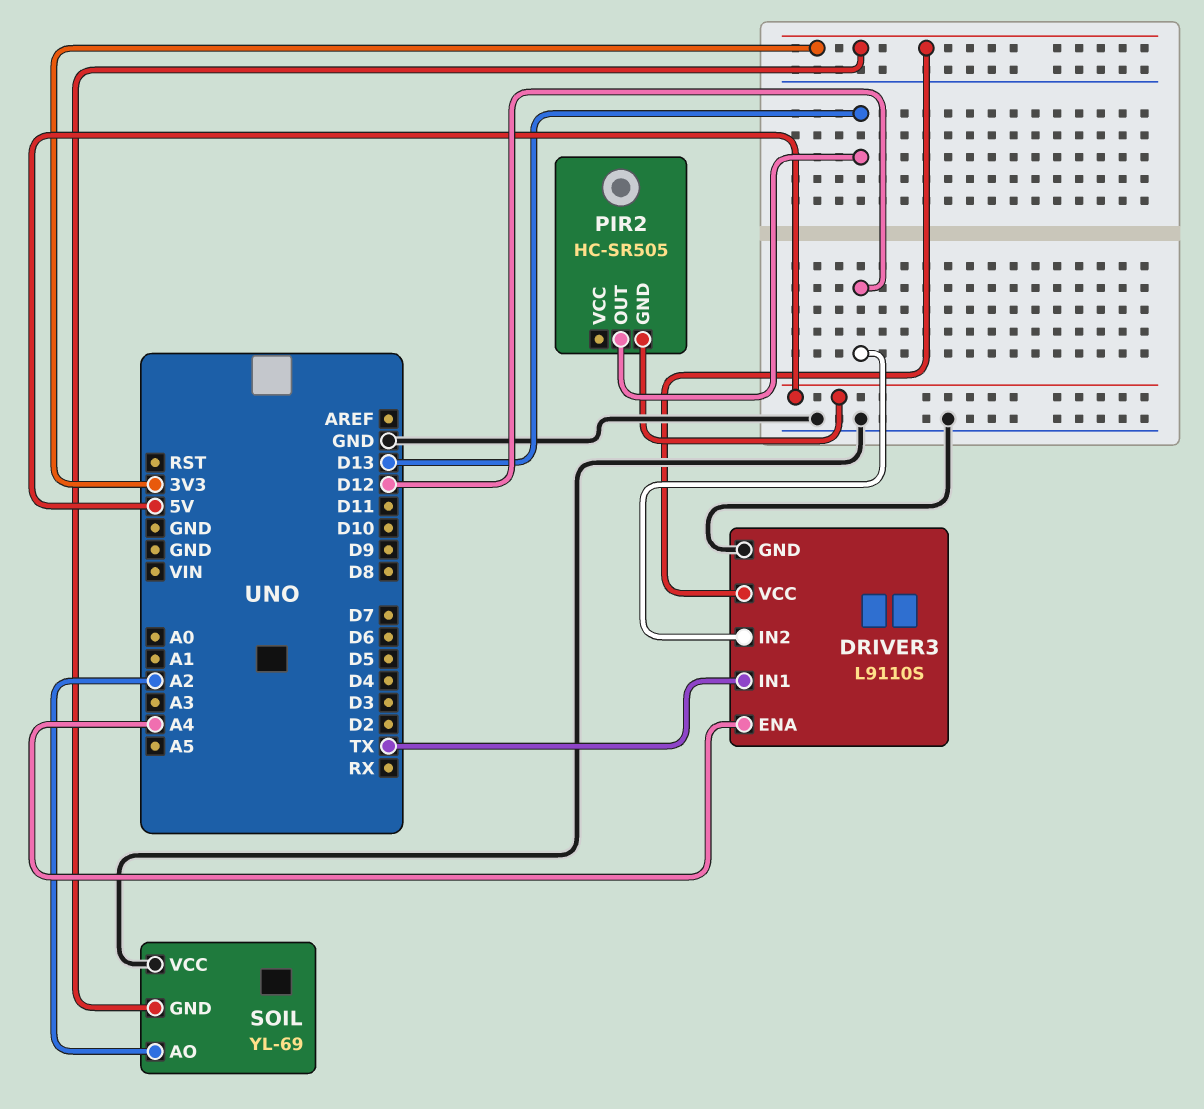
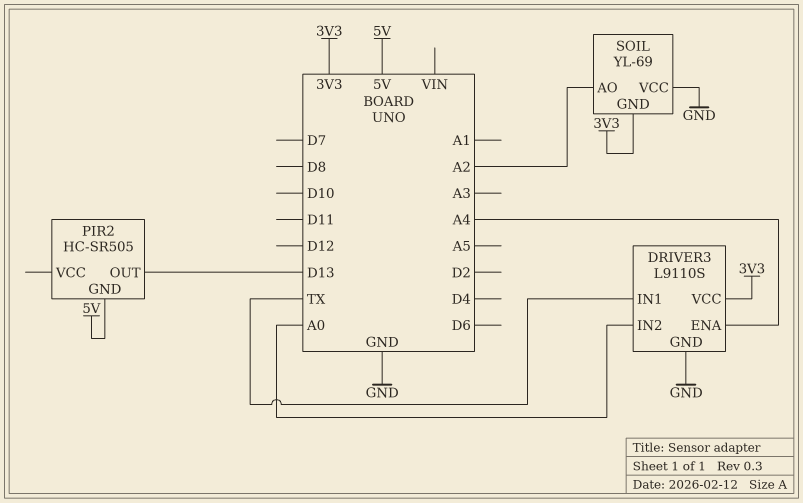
DRIVER3 pin IN2: D12 -> A0

